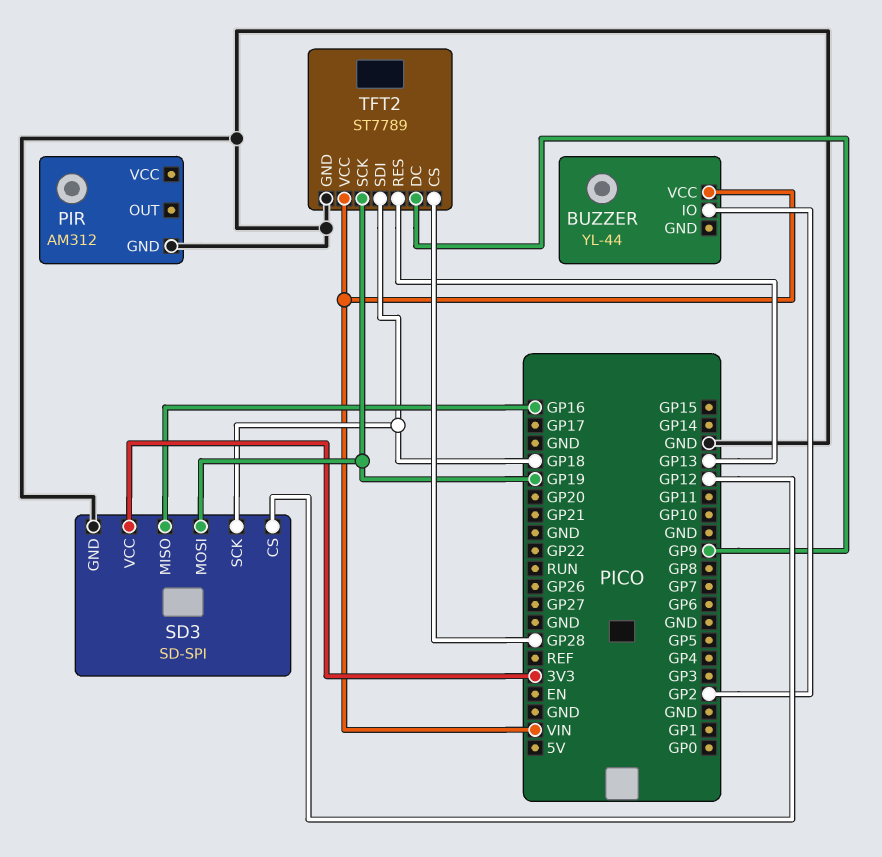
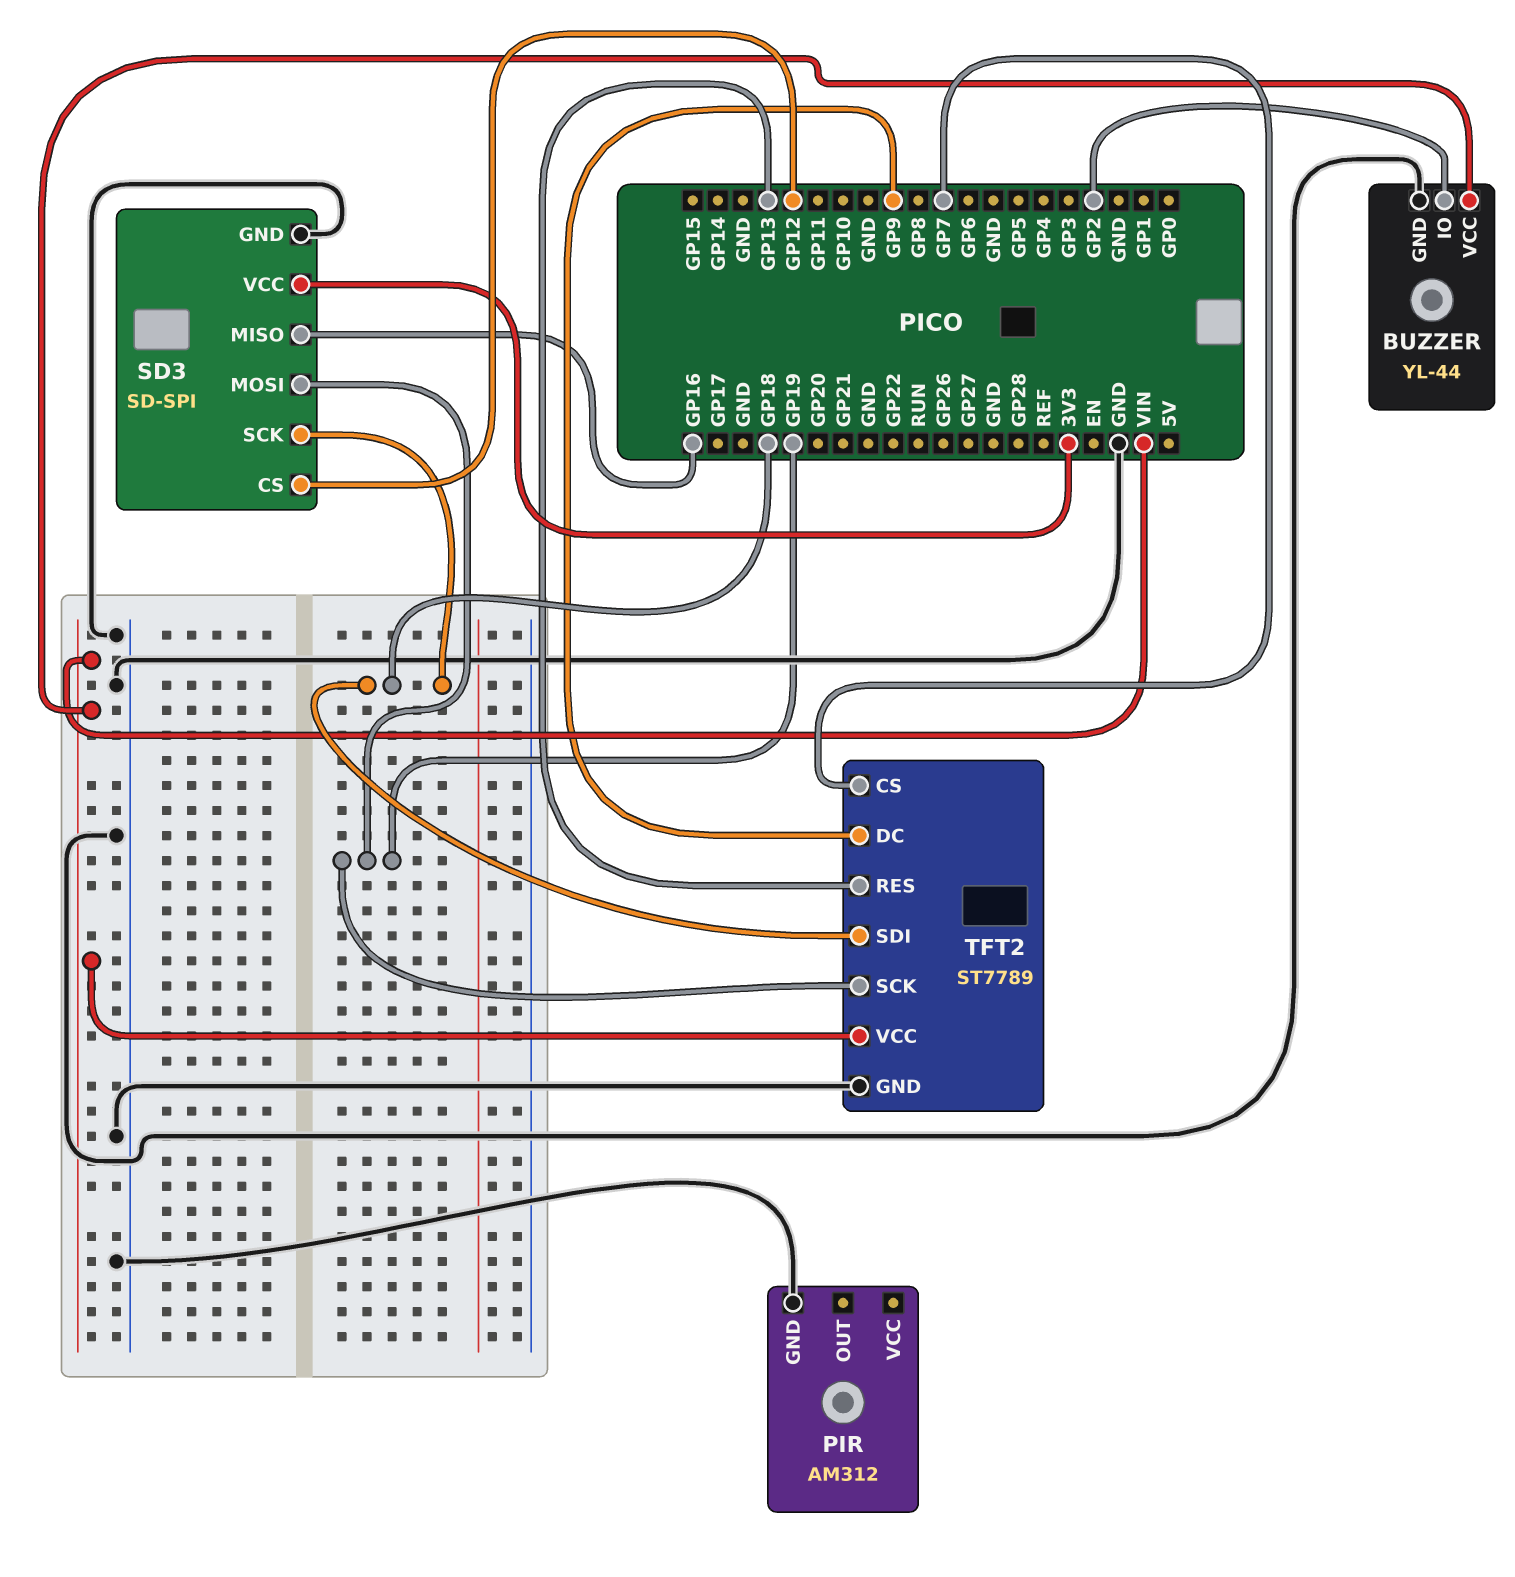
BUZZER pin GND: none -> GND
TFT2 pin CS: GP28 -> GP7

